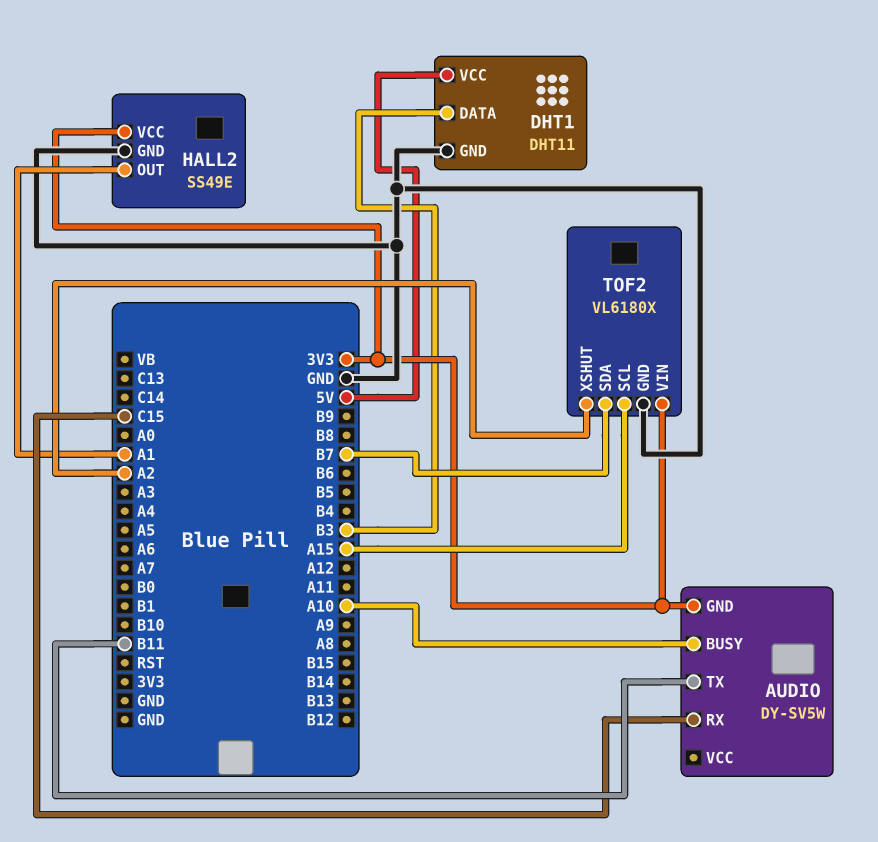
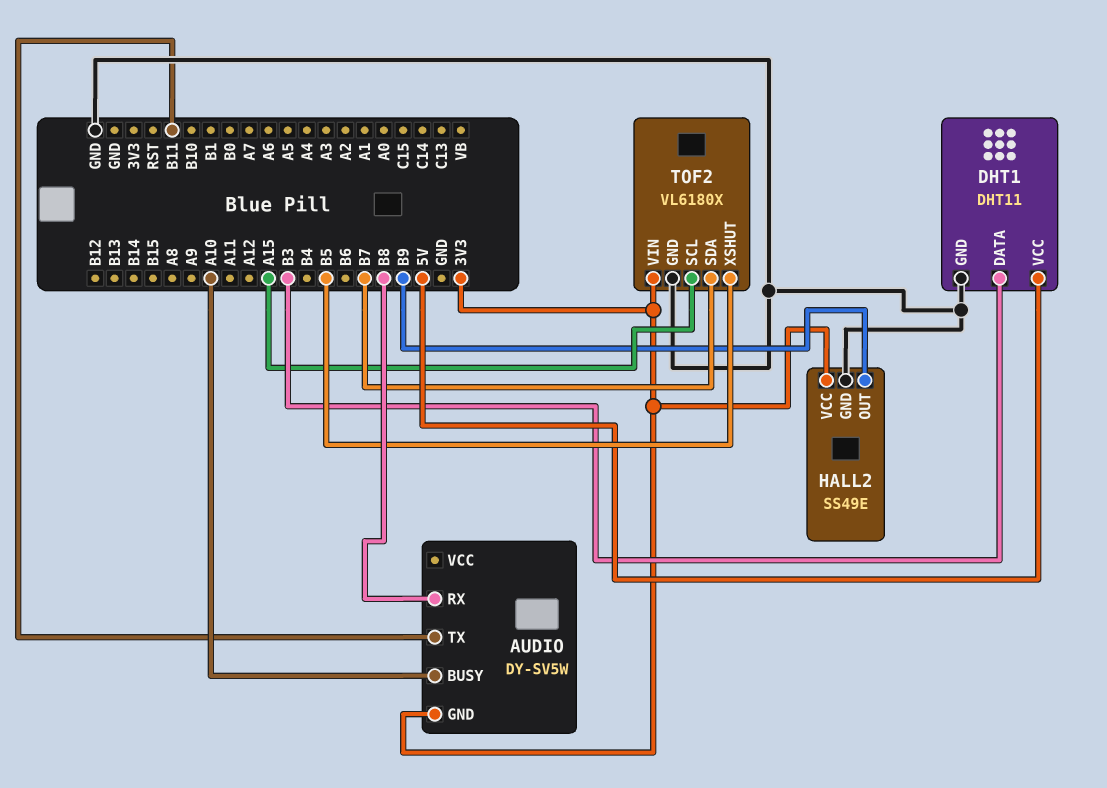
AUDIO pin RX: C15 -> B8
HALL2 pin OUT: A1 -> B9
TOF2 pin XSHUT: A2 -> B5

